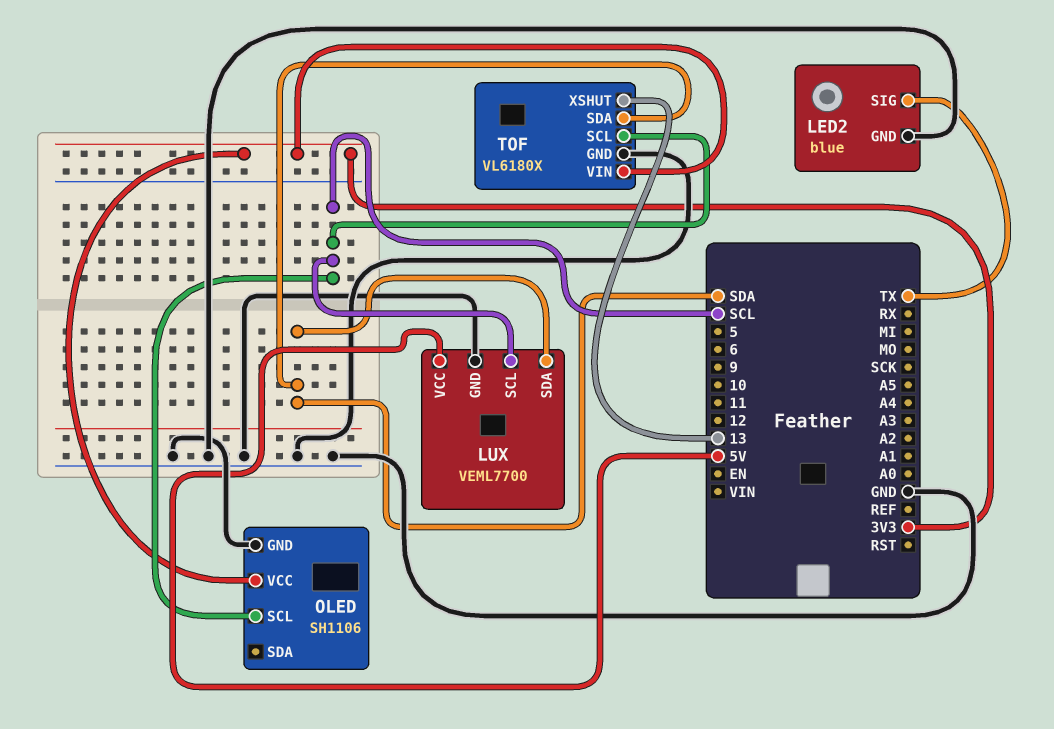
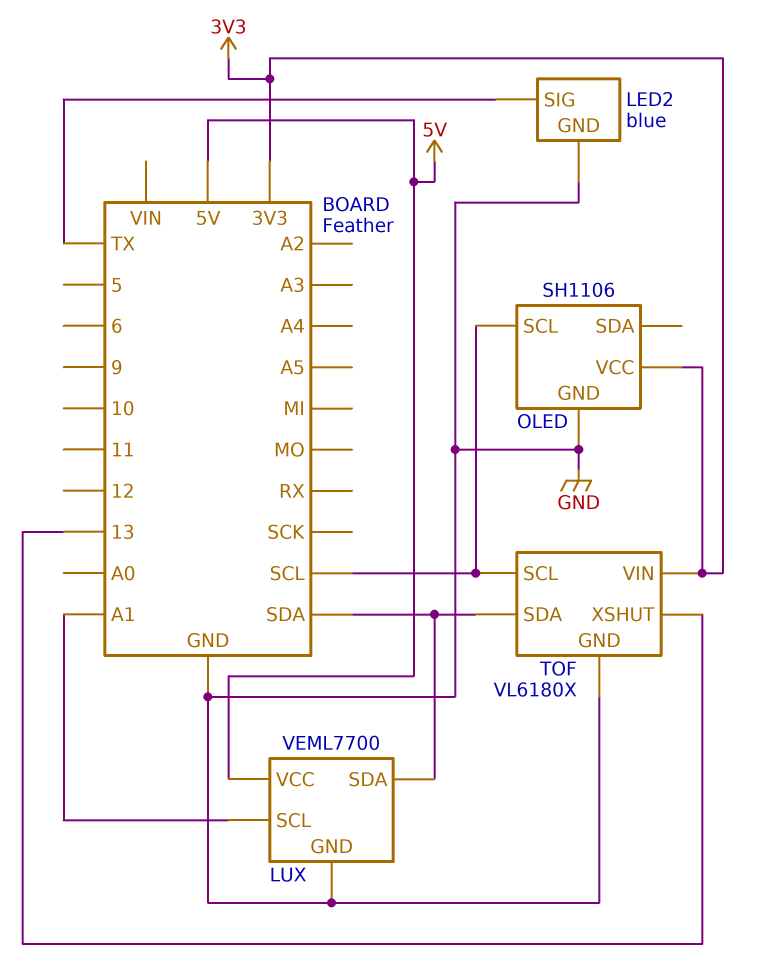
LUX pin SCL: SCL -> A1

